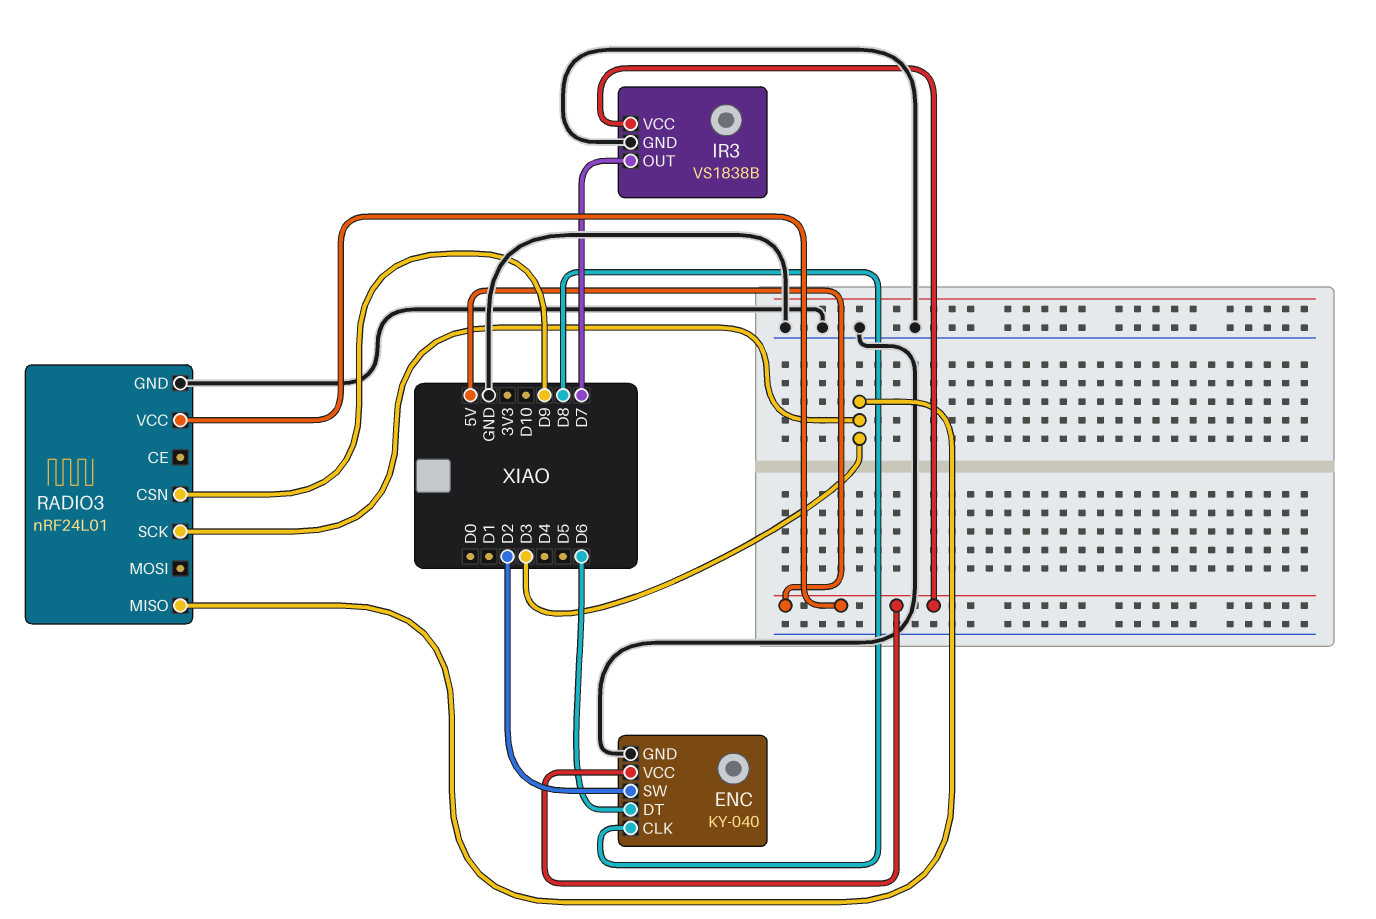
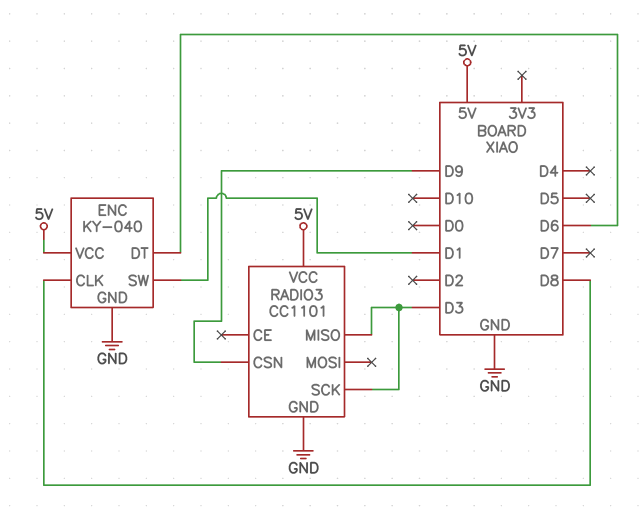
ENC pin SW: D2 -> D1
IR3: VS1838B -> none
IR3 pin GND: GND -> none
IR3 pin OUT: D7 -> none
IR3 pin VCC: 5V -> none
RADIO3: nRF24L01 -> CC1101

